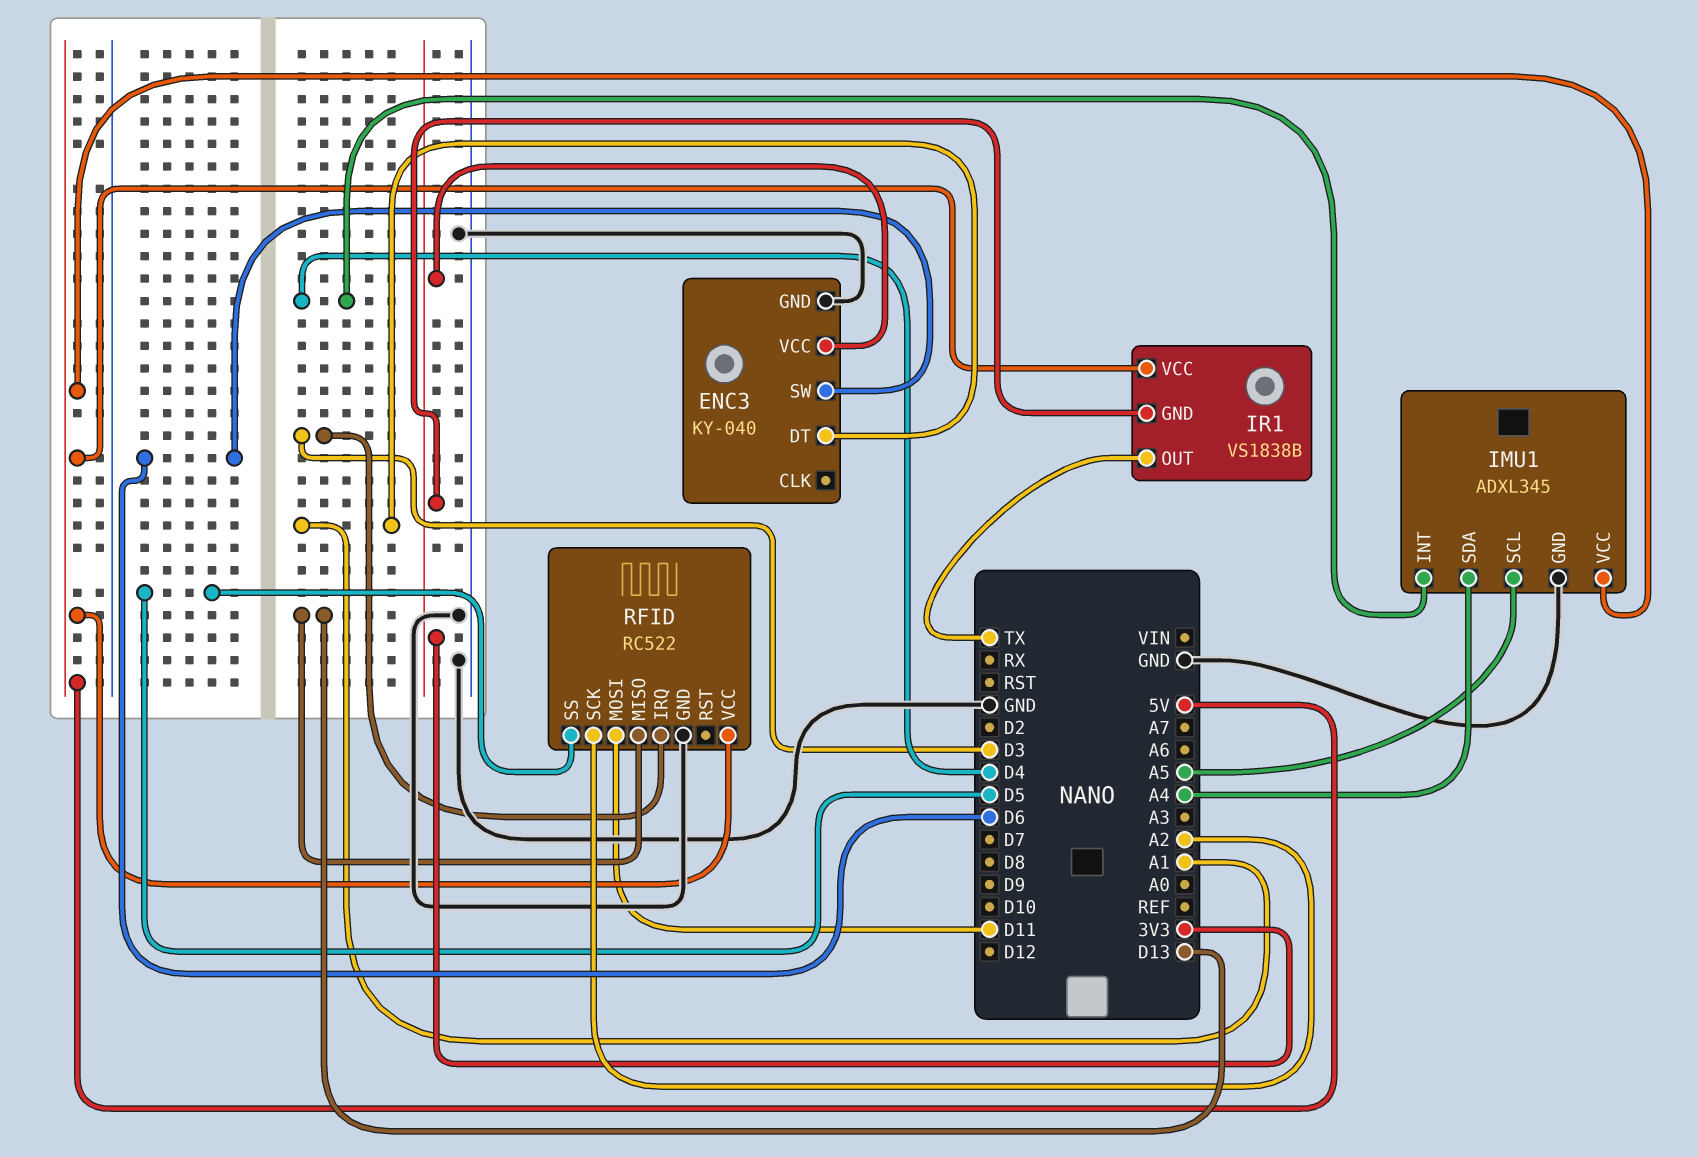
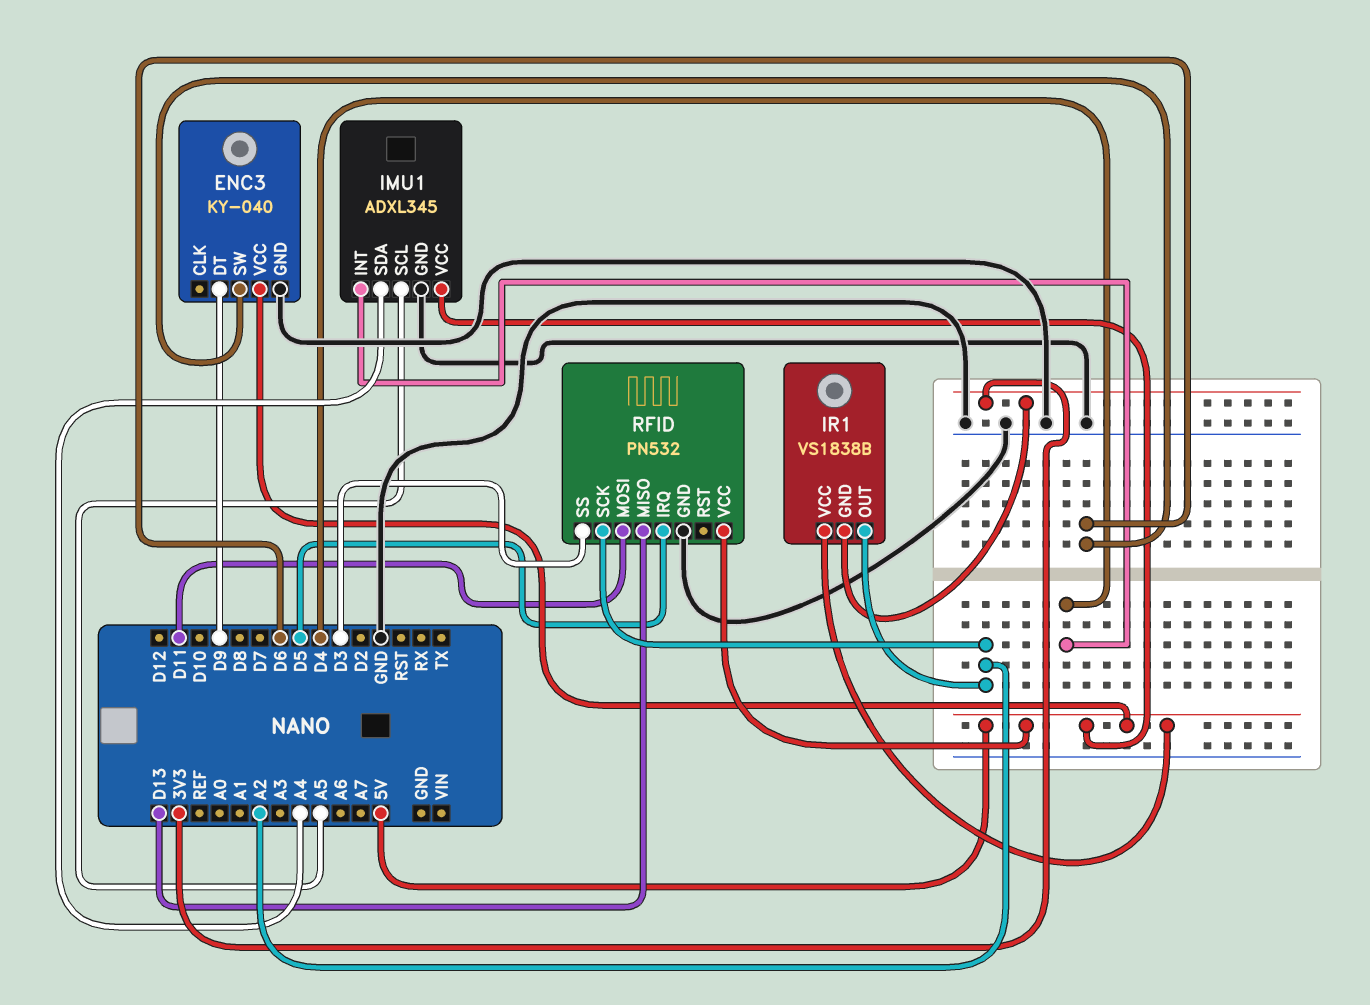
ENC3 pin DT: A1 -> D9
ENC3 pin VCC: 3V3 -> 5V
IR1 pin OUT: TX -> A2
RFID: RC522 -> PN532
RFID pin IRQ: D3 -> D5
RFID pin SS: D5 -> D3

